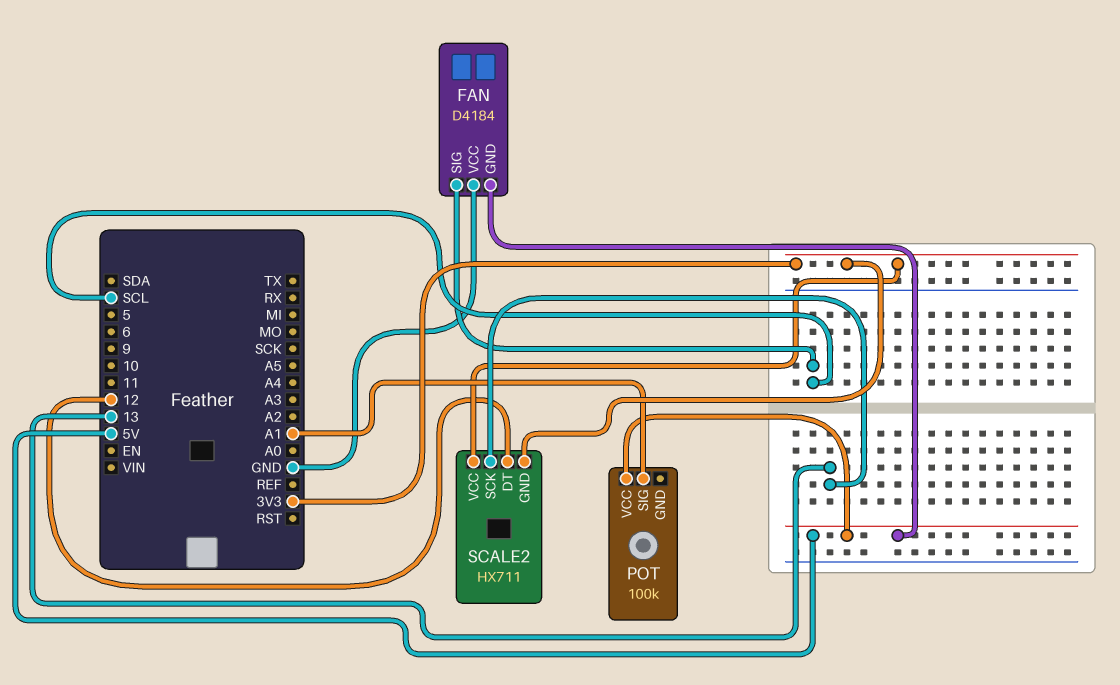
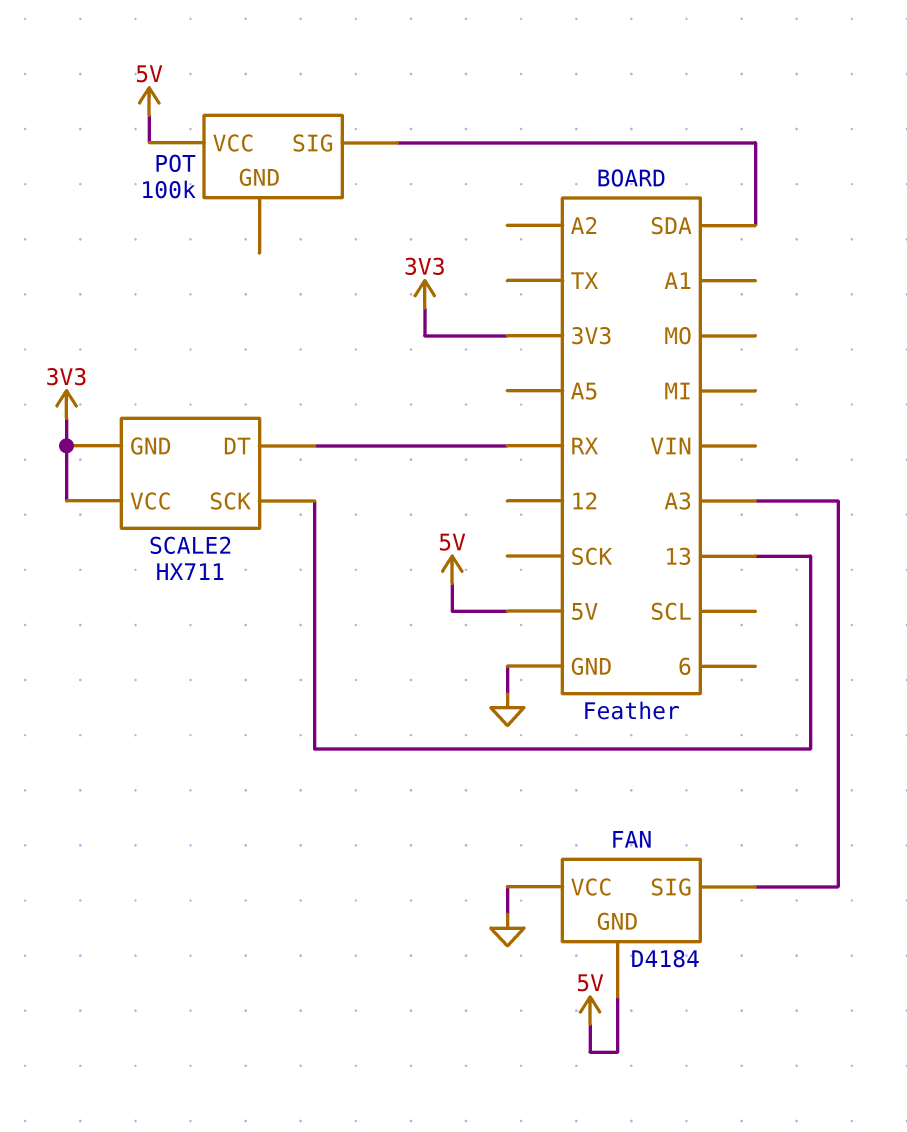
FAN pin SIG: SCL -> A3
POT pin SIG: A1 -> SDA
SCALE2 pin DT: 12 -> RX

